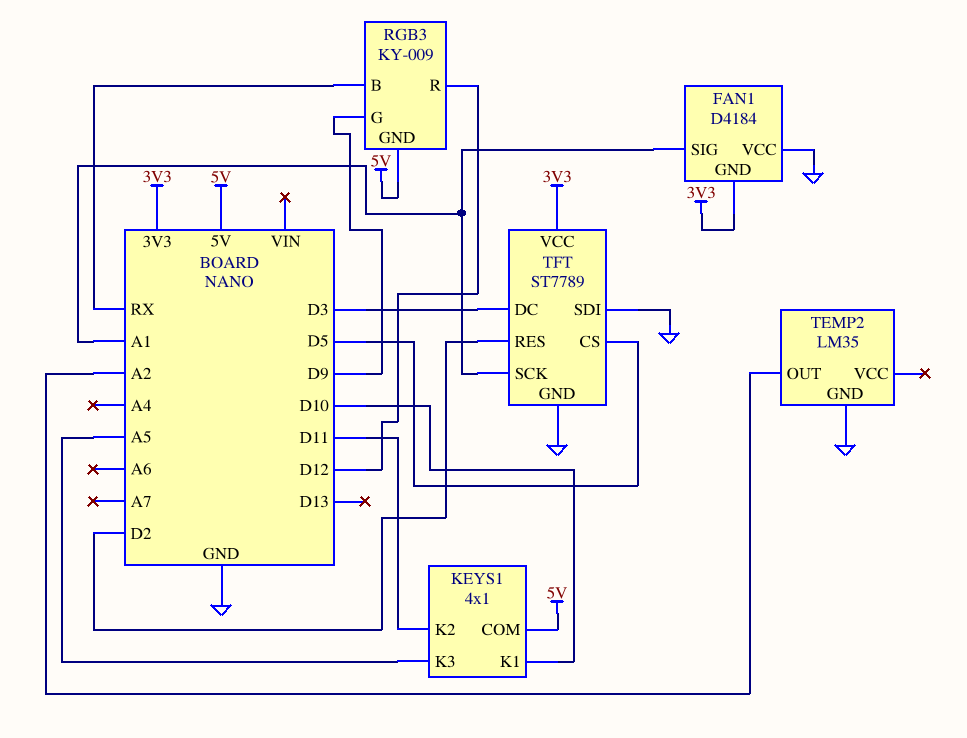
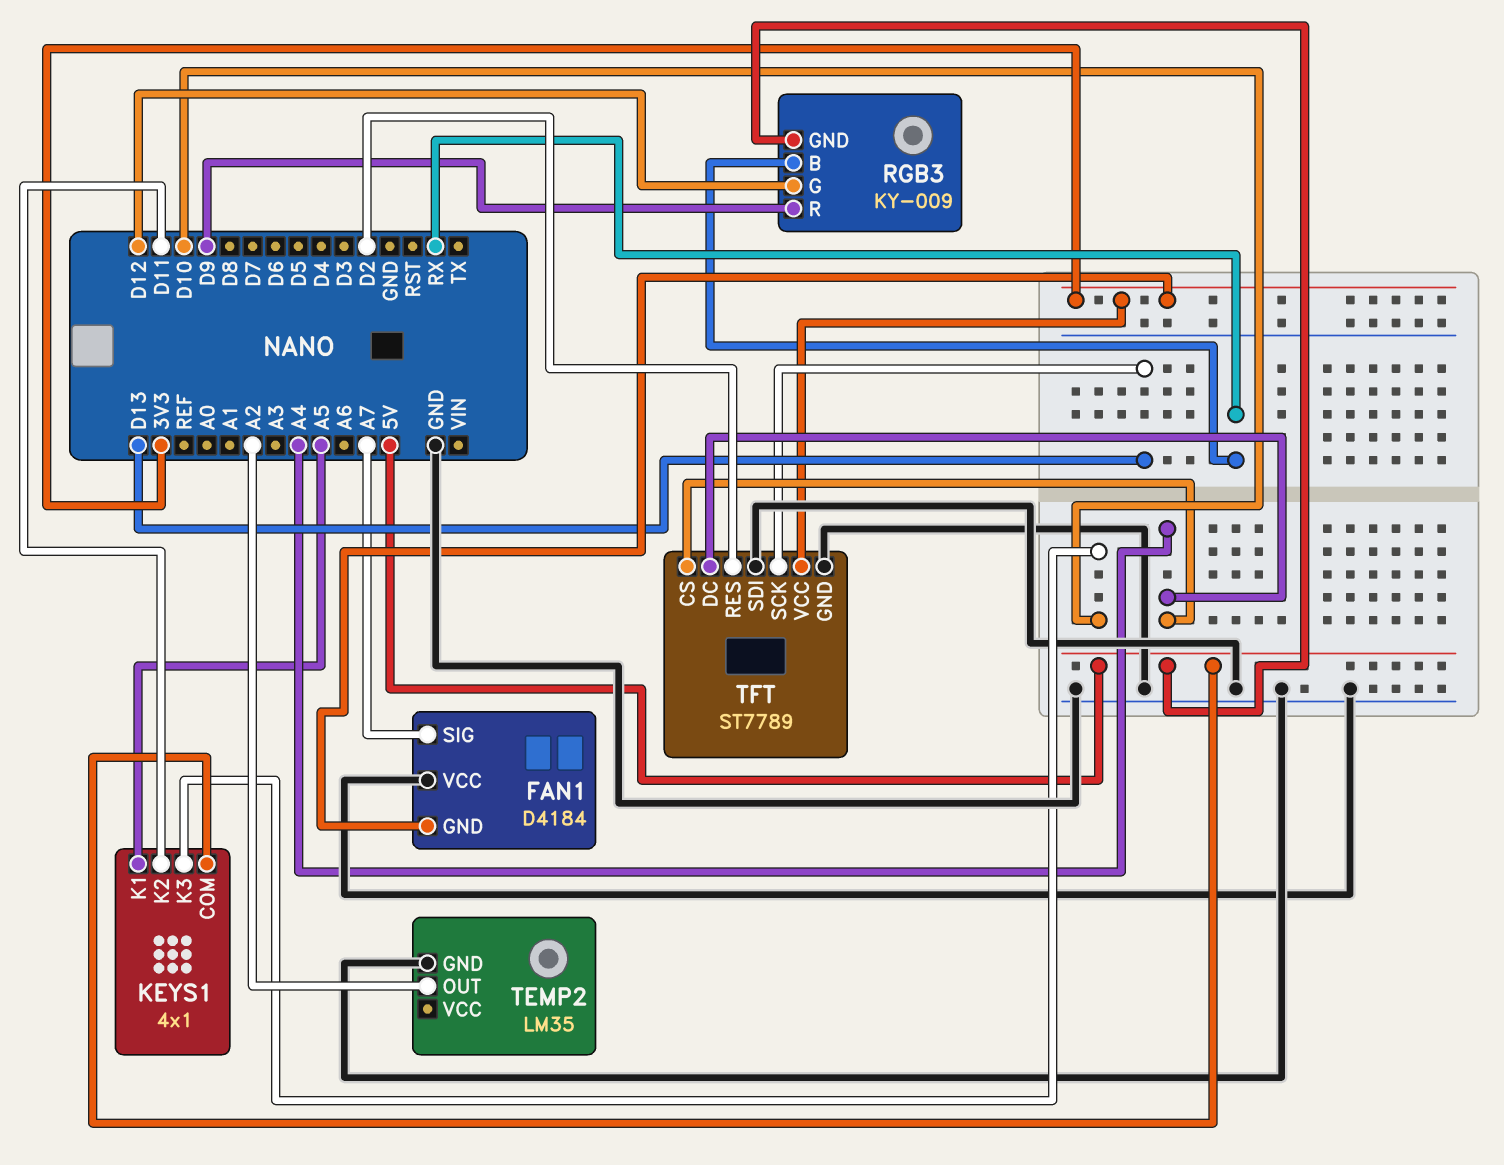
FAN1 pin SIG: A1 -> A7
KEYS1 pin K1: D10 -> A5
KEYS1 pin K3: A5 -> D10
RGB3 pin G: D9 -> D12
RGB3 pin R: D12 -> D9
TFT pin CS: D5 -> A4
TFT pin DC: D3 -> A4
TFT pin SCK: A1 -> D13

